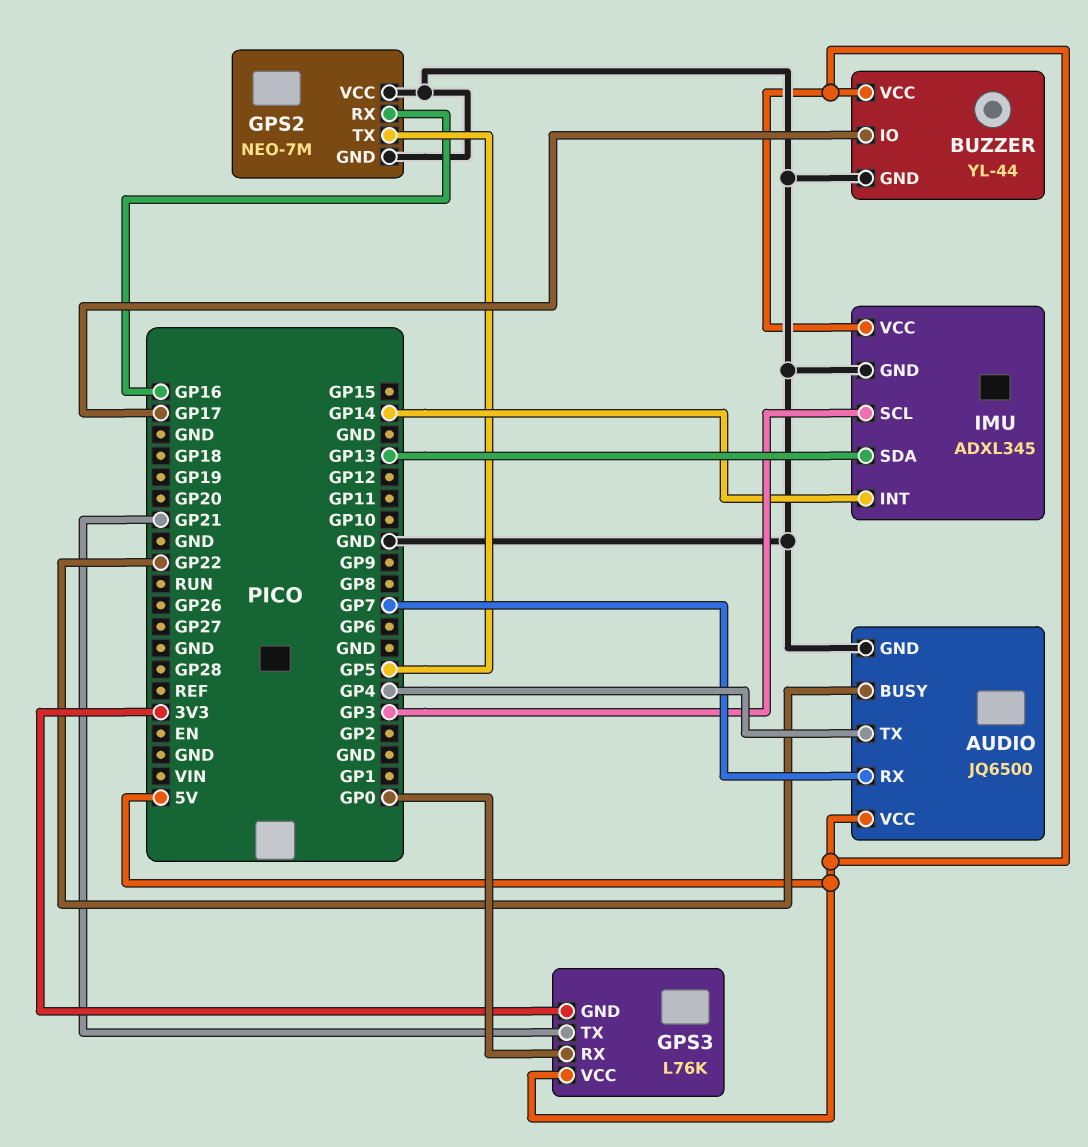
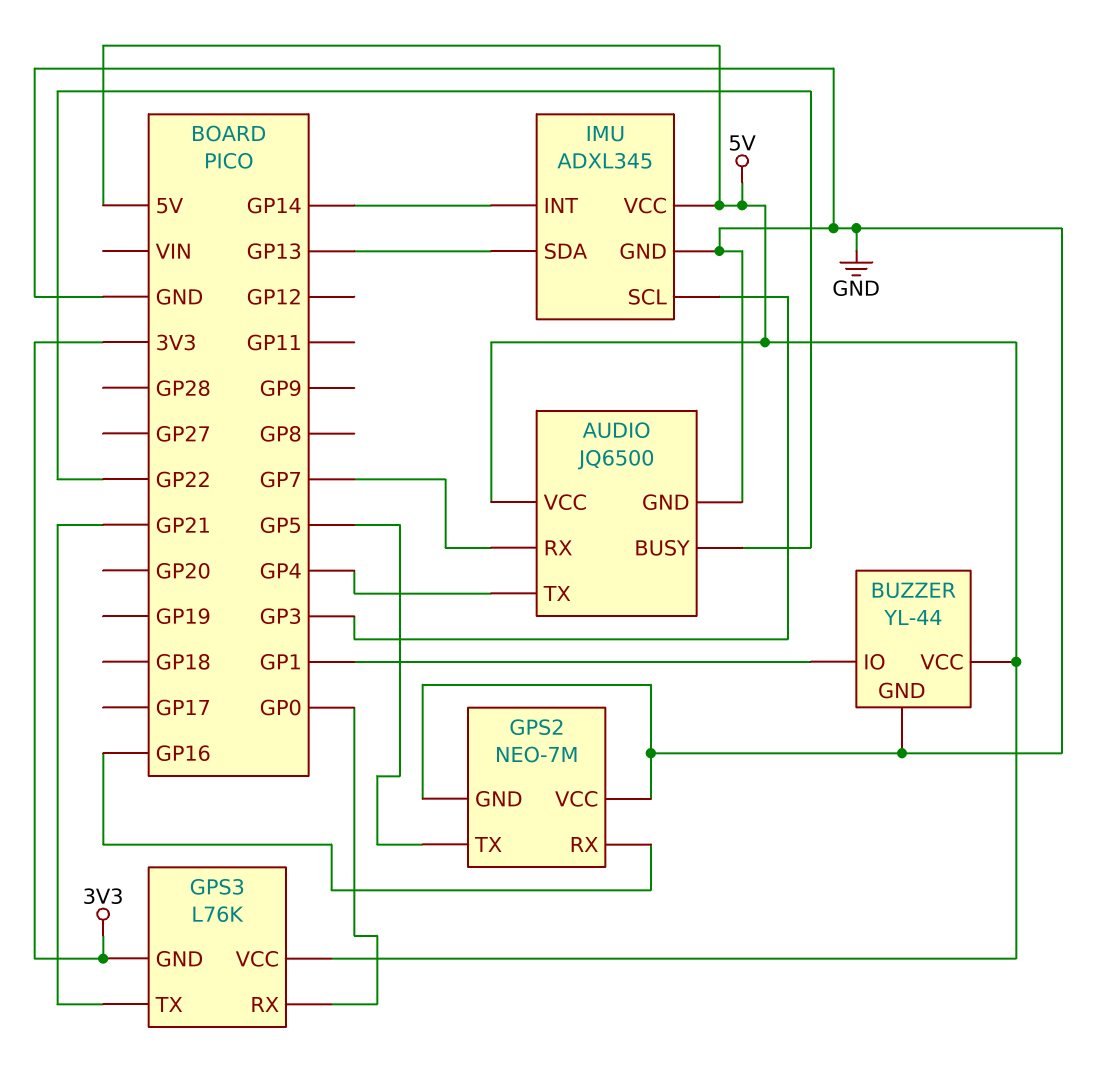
BUZZER pin IO: GP17 -> GP1

